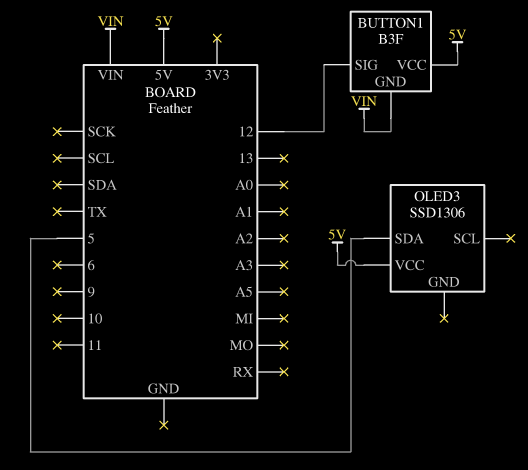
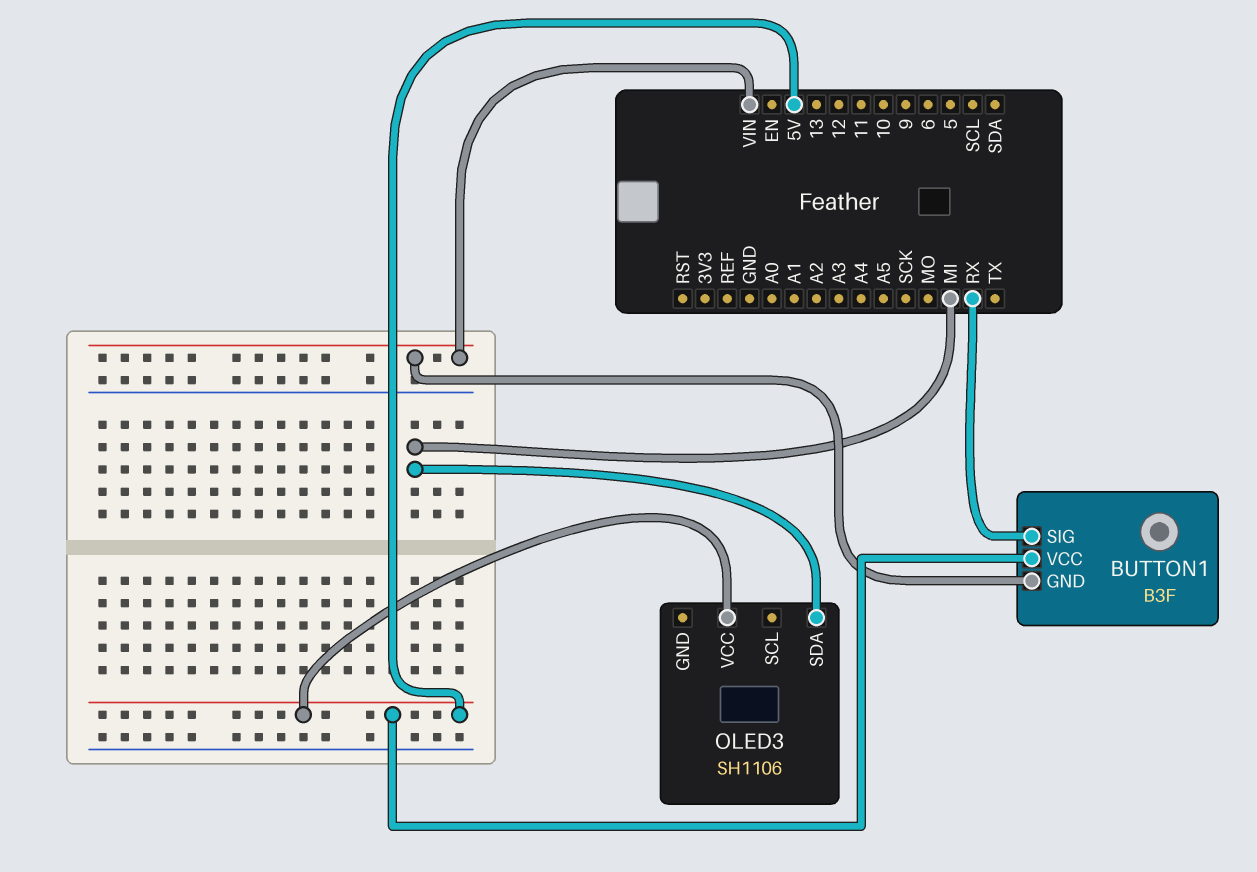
BUTTON1 pin SIG: 12 -> RX
OLED3: SSD1306 -> SH1106
OLED3 pin SDA: 5 -> MI

